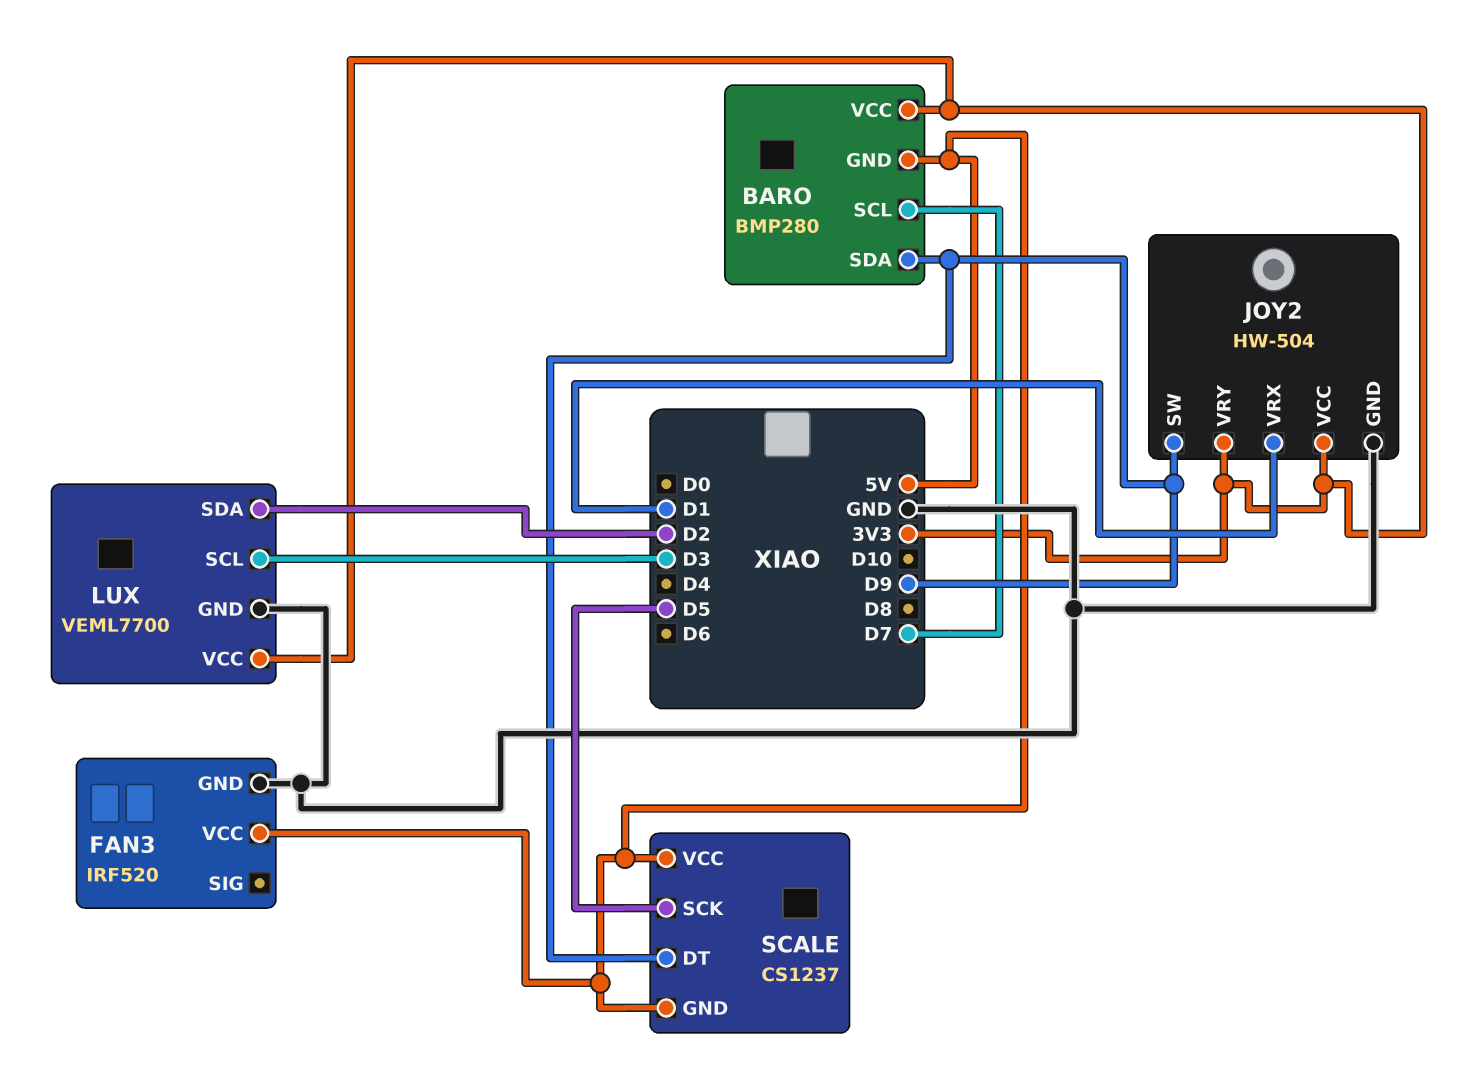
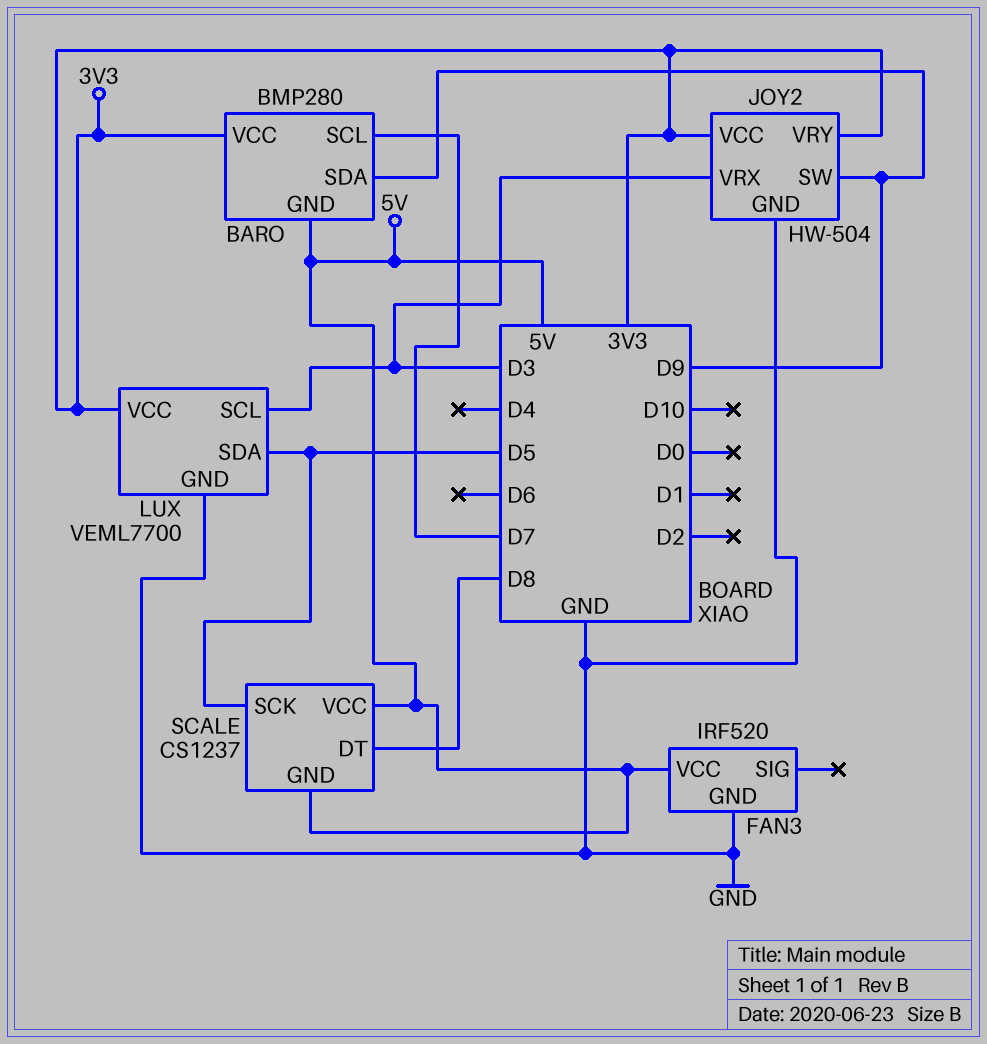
JOY2 pin VRX: D1 -> D3
LUX pin SDA: D2 -> D5
SCALE pin DT: D9 -> D8

